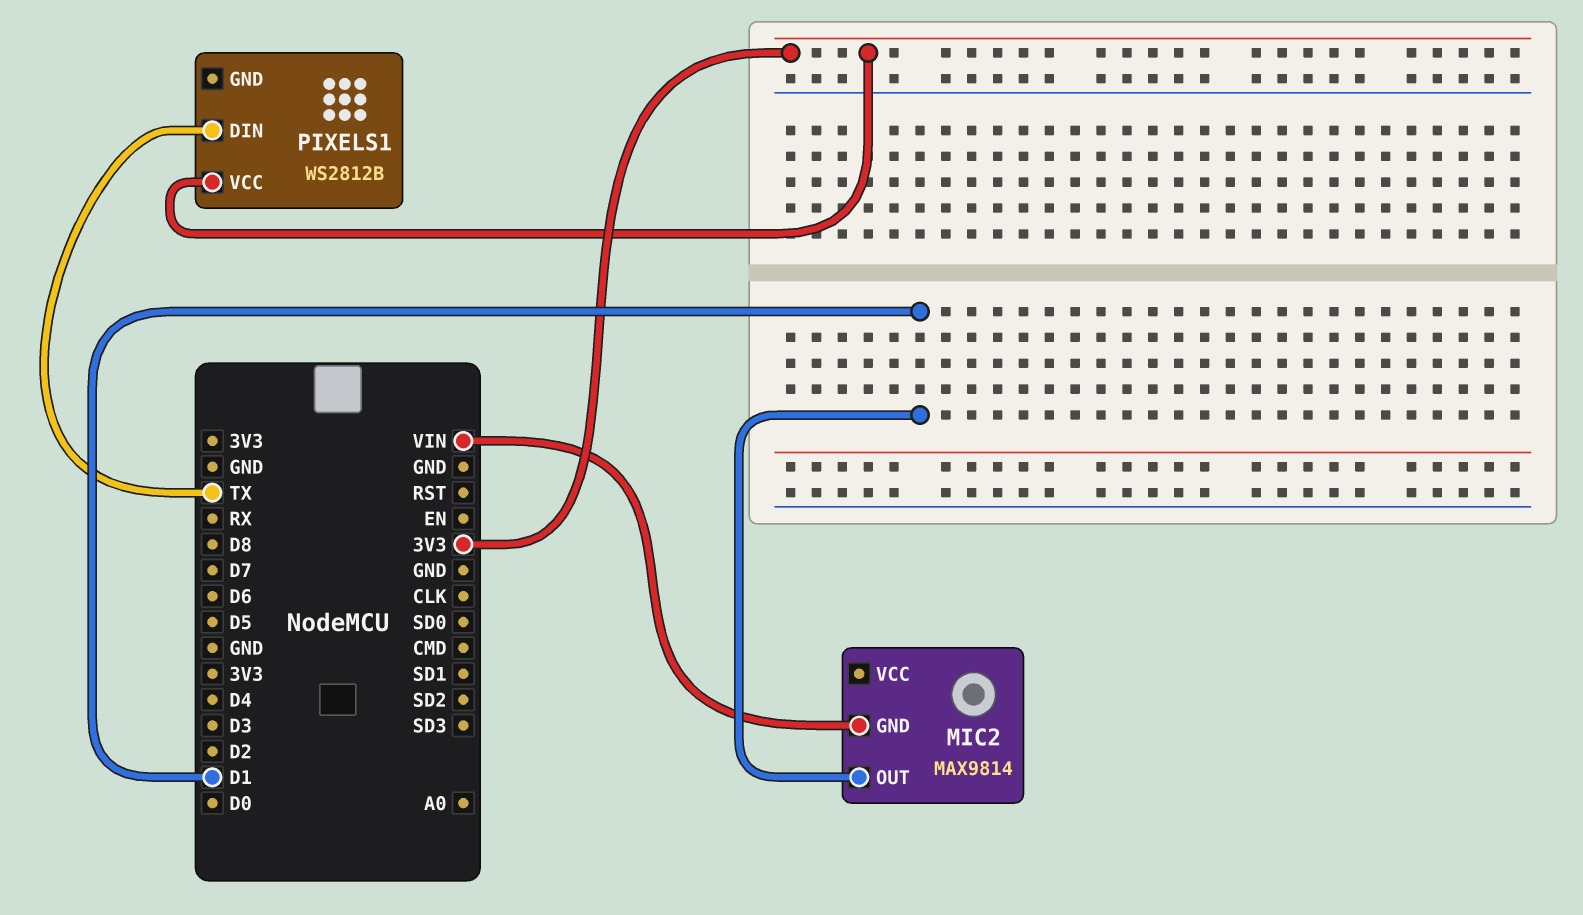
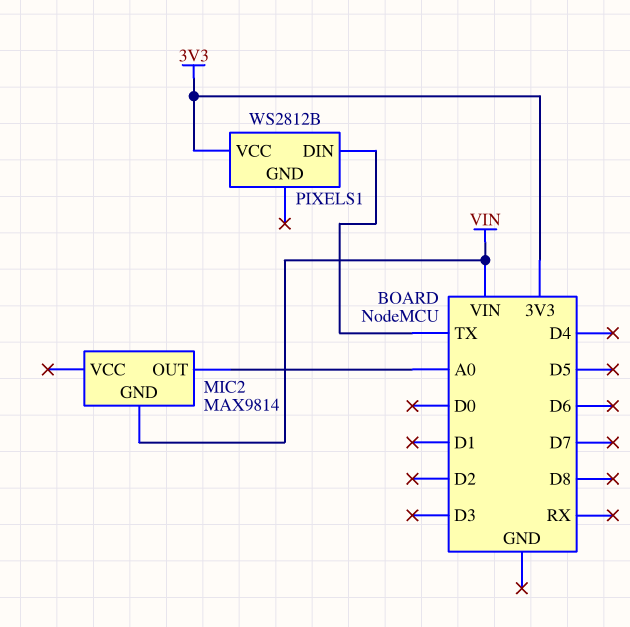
MIC2 pin OUT: D1 -> A0

